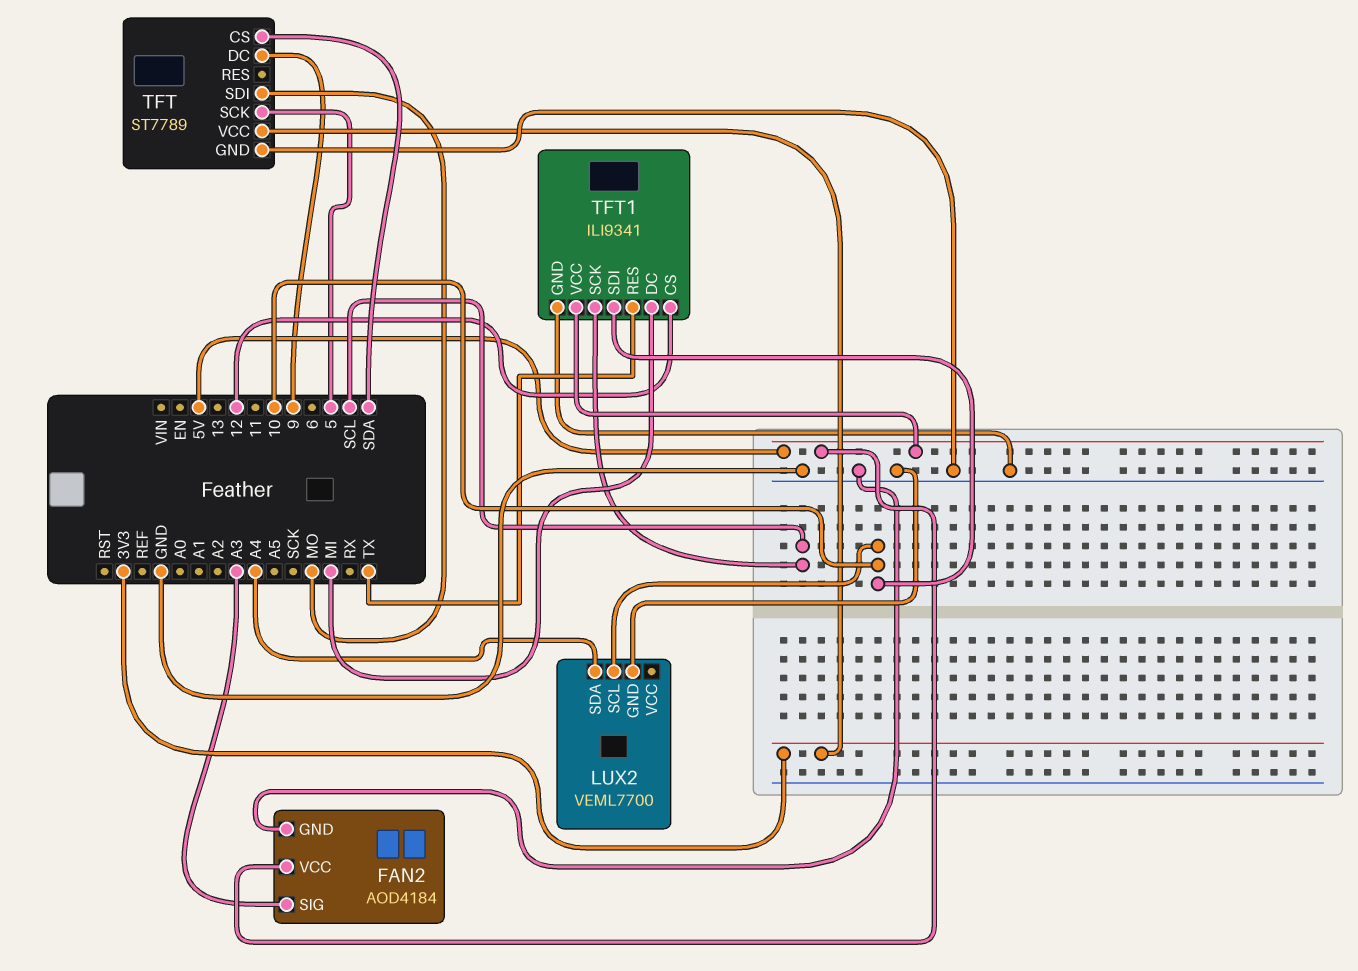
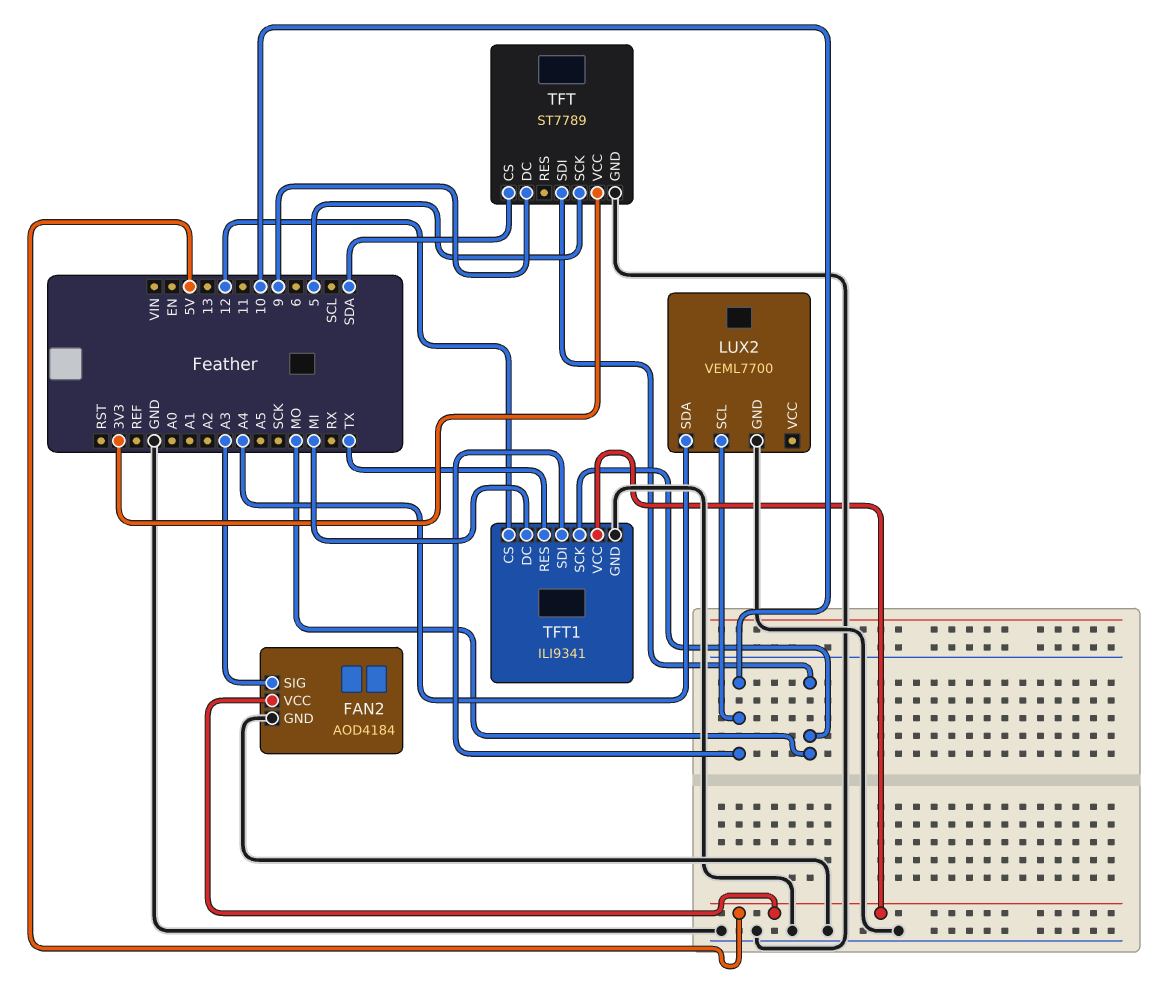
TFT1 pin SCK: SCL -> MO

